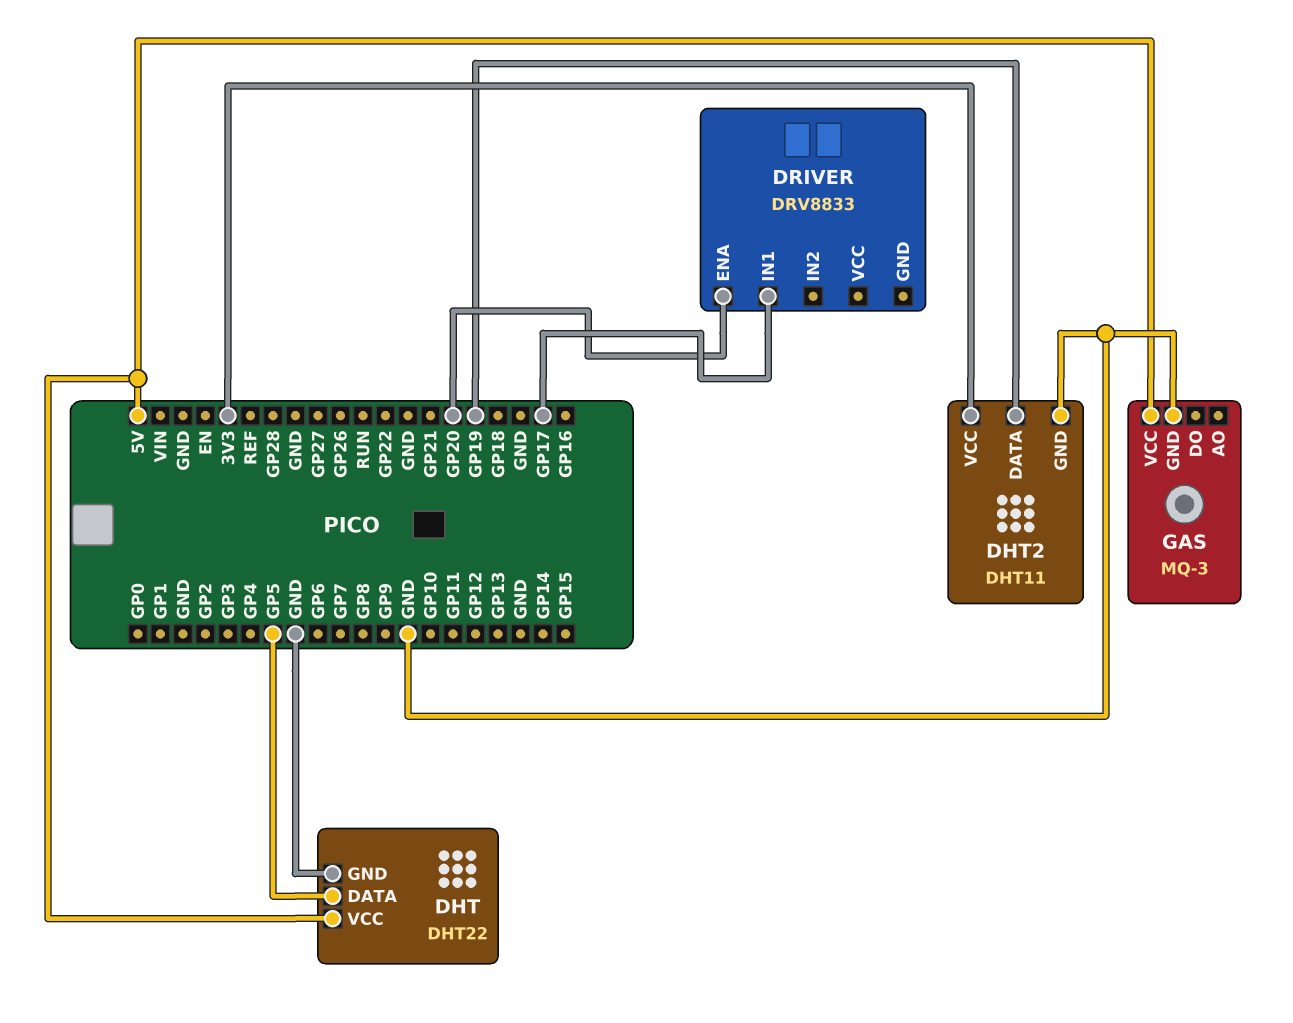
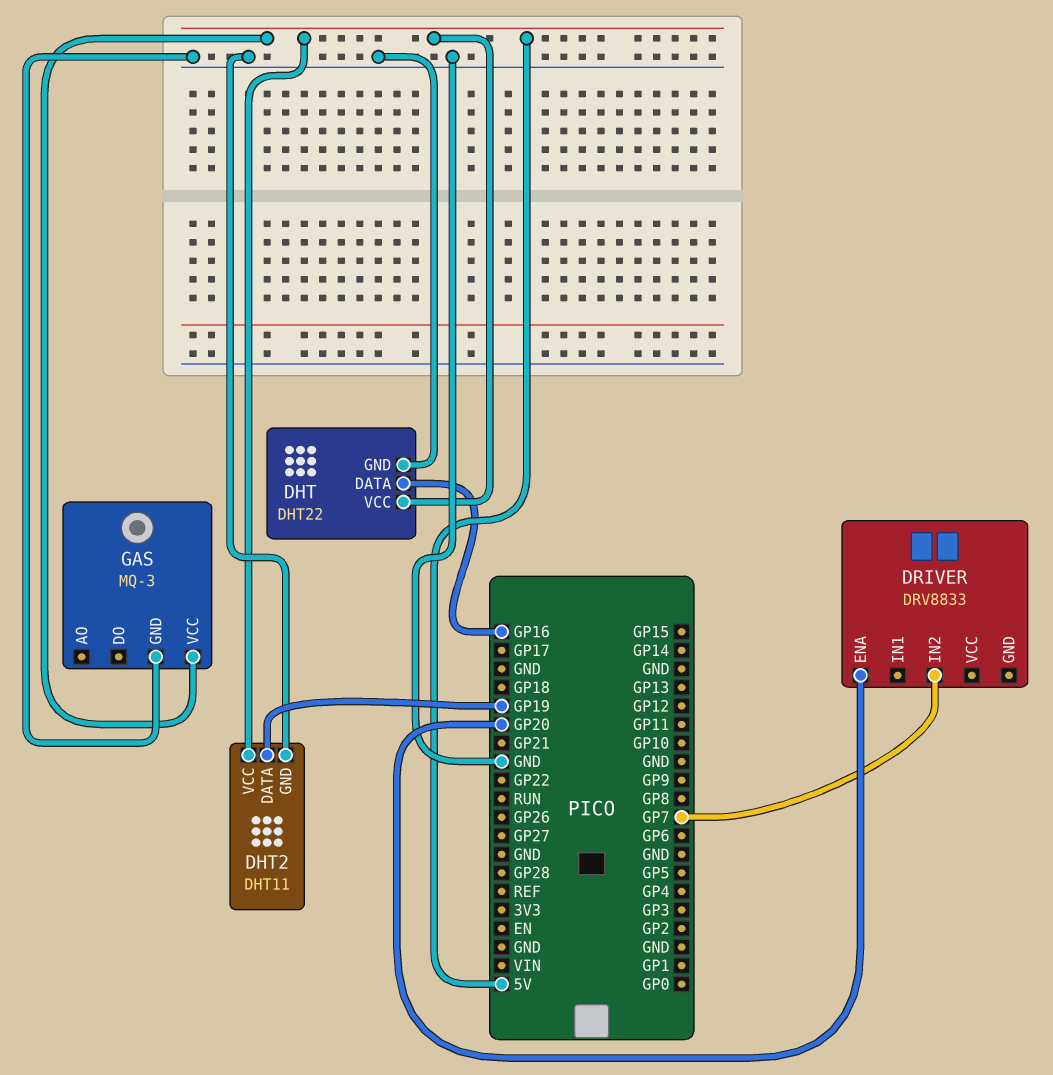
DHT pin DATA: GP5 -> GP16
DHT2 pin VCC: 3V3 -> 5V
DRIVER pin IN1: GP17 -> none
DRIVER pin IN2: none -> GP7

